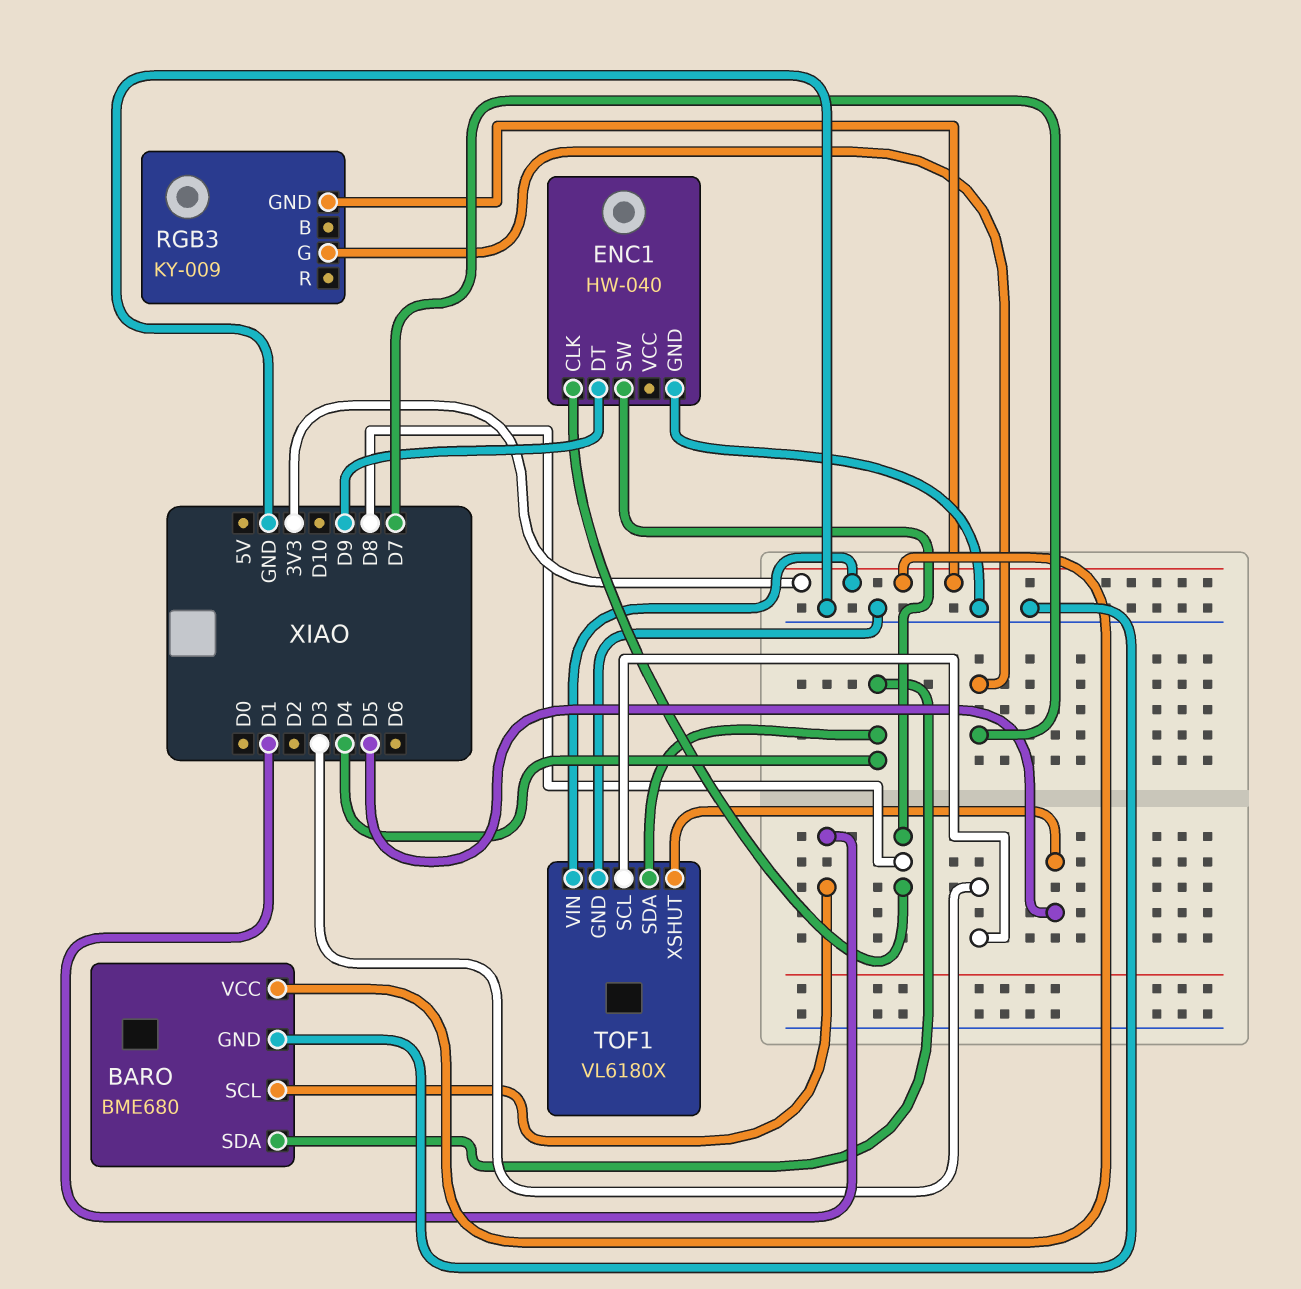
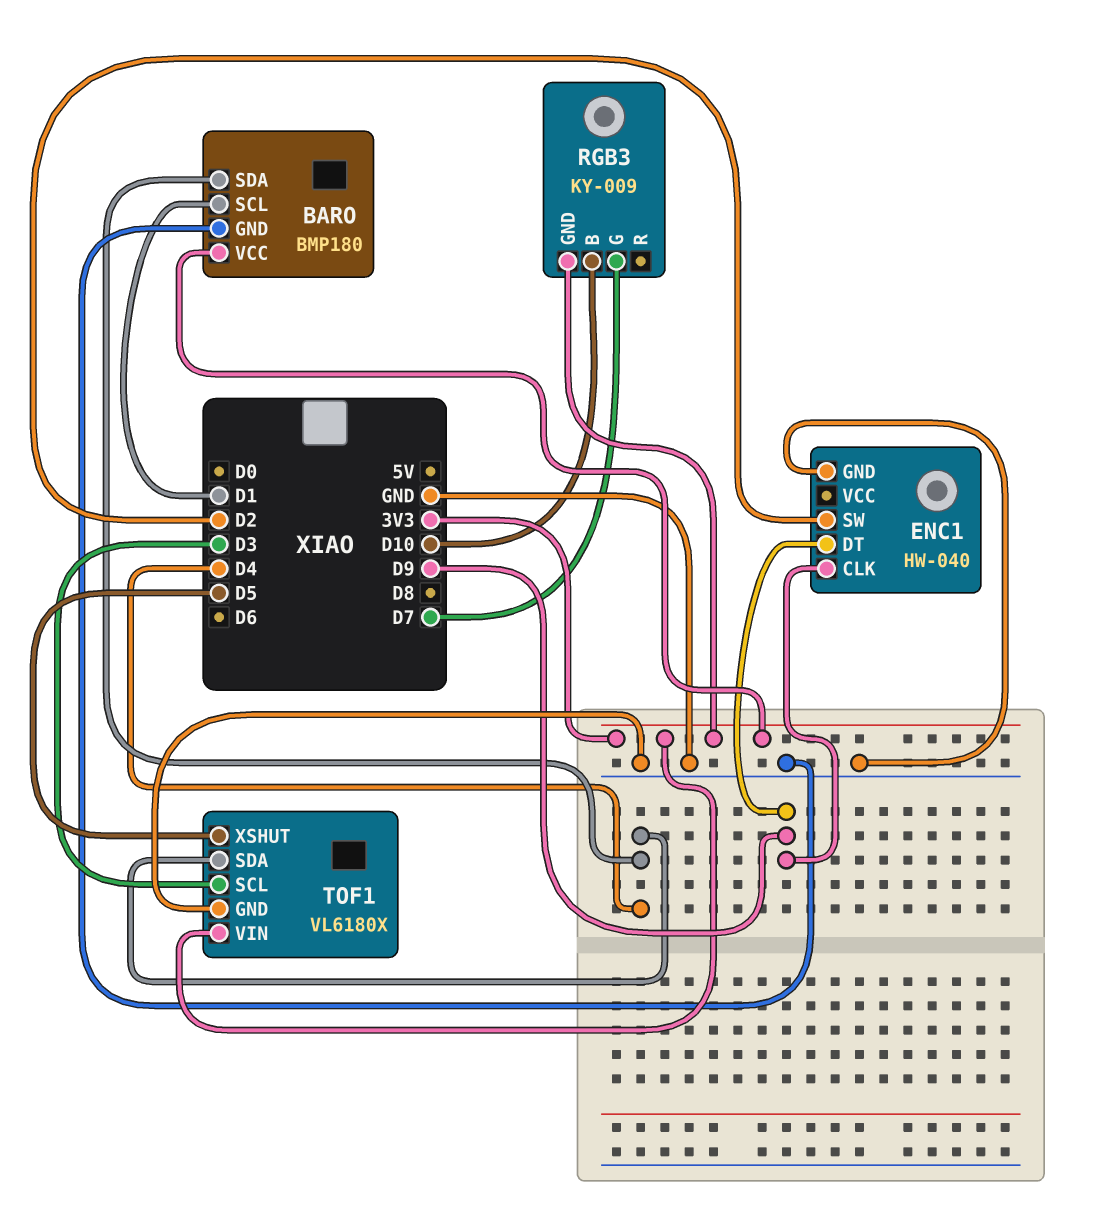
BARO: BME680 -> BMP180
ENC1 pin CLK: D8 -> D9
ENC1 pin SW: D8 -> D2
RGB3 pin B: none -> D10

